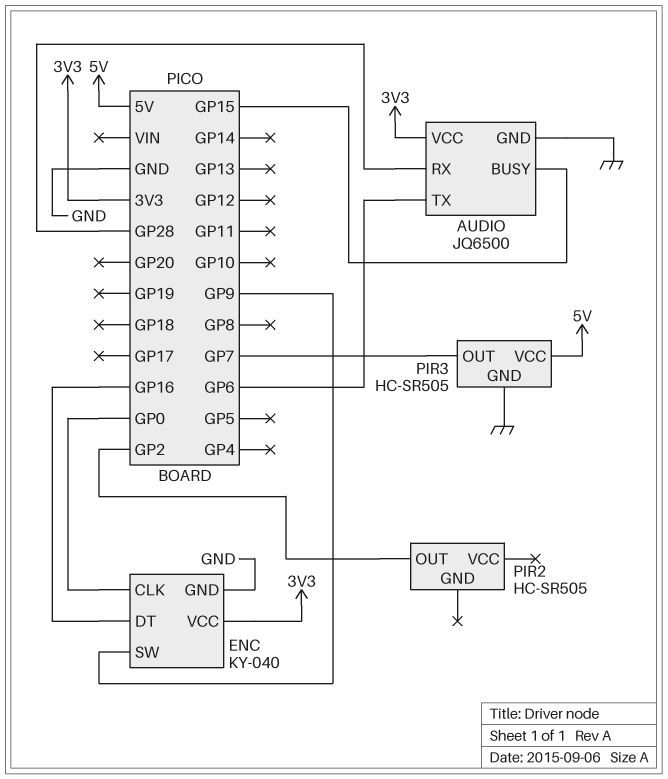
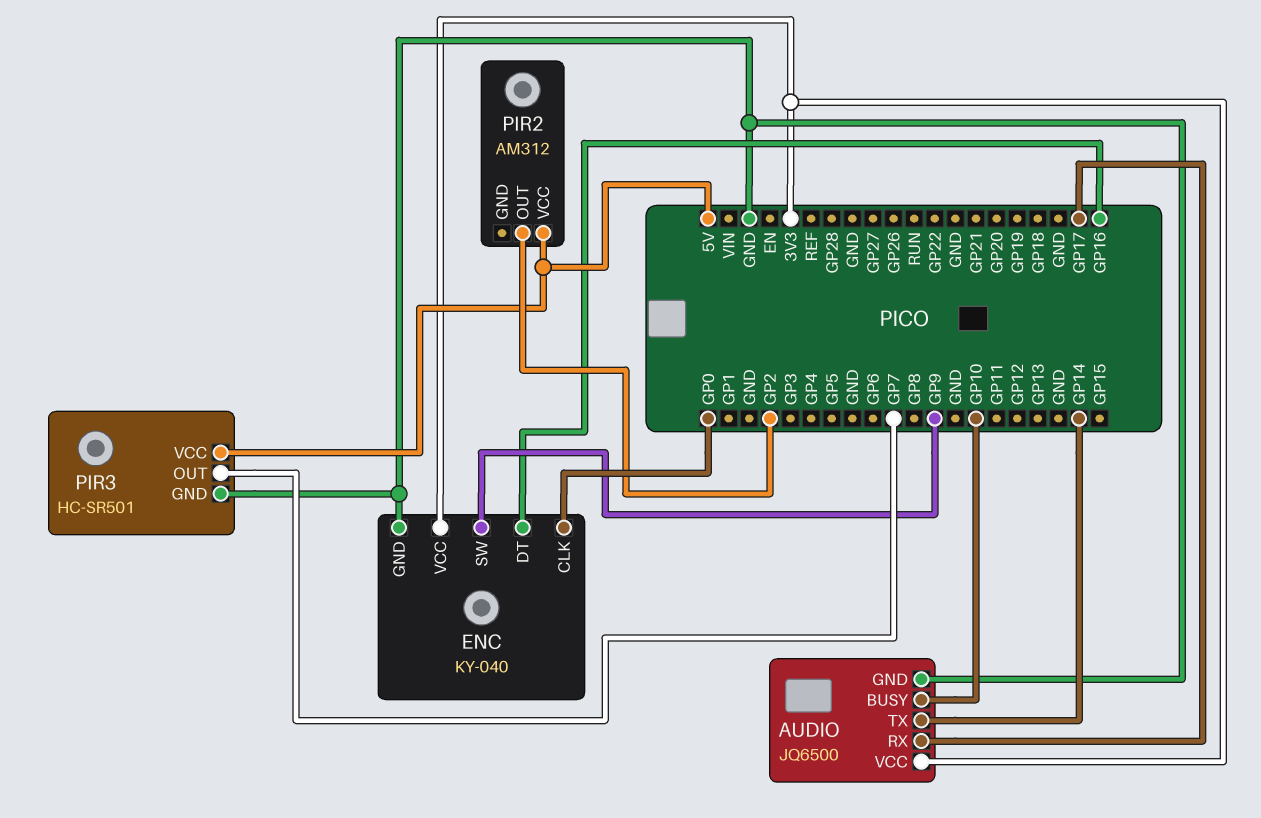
AUDIO pin BUSY: GP15 -> GP10
AUDIO pin RX: GP28 -> GP17
AUDIO pin TX: GP6 -> GP14
PIR2: HC-SR505 -> AM312
PIR2 pin VCC: none -> 5V
PIR3: HC-SR505 -> HC-SR501

